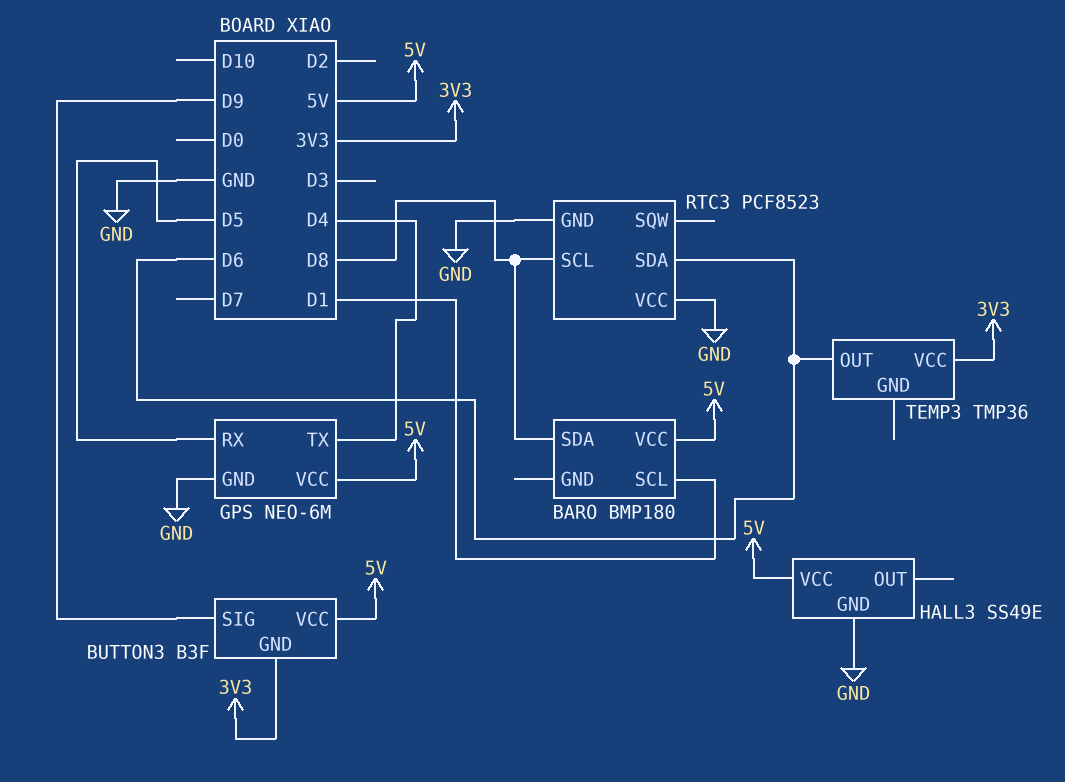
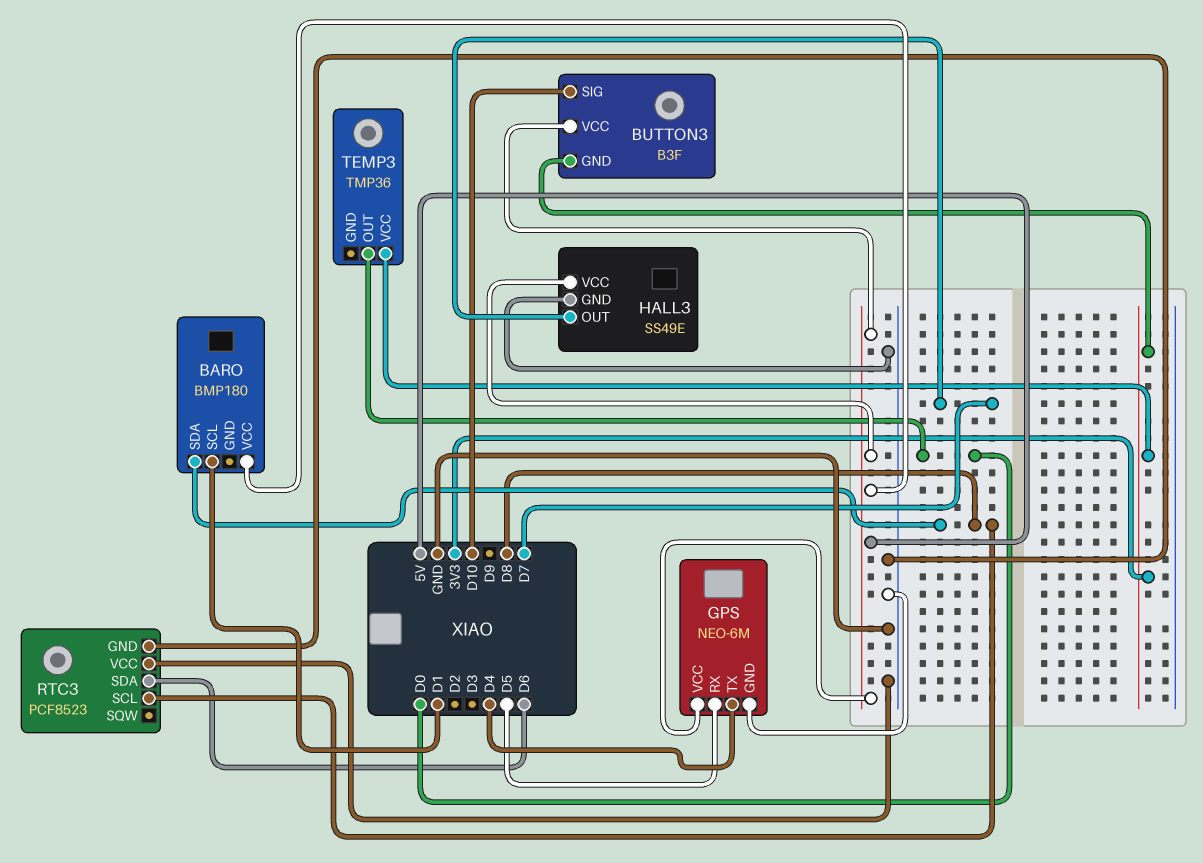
BUTTON3 pin SIG: D9 -> D10
HALL3 pin OUT: none -> D7
TEMP3 pin OUT: D6 -> D0

